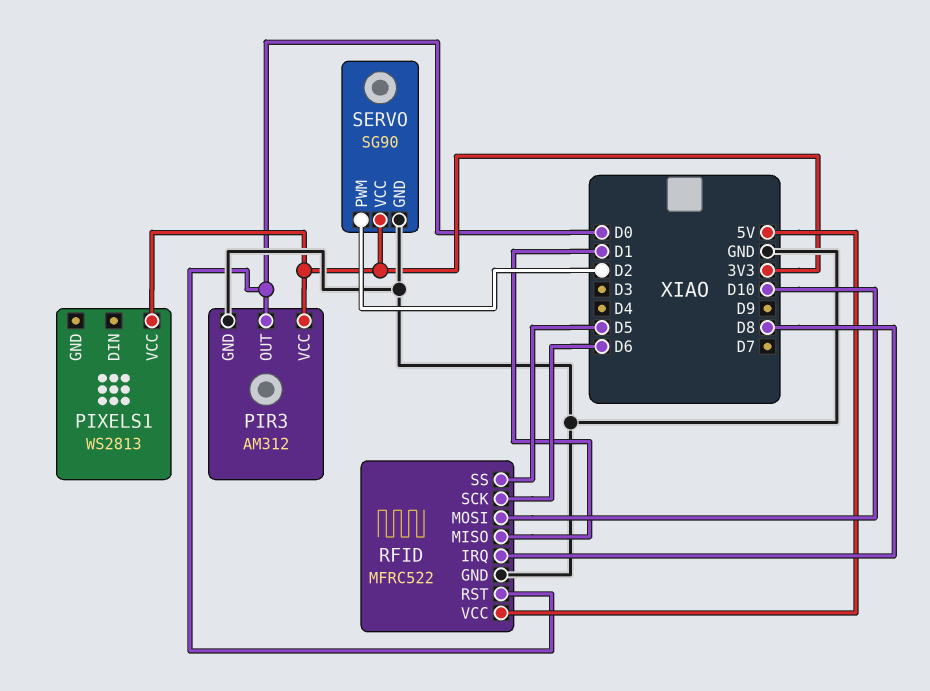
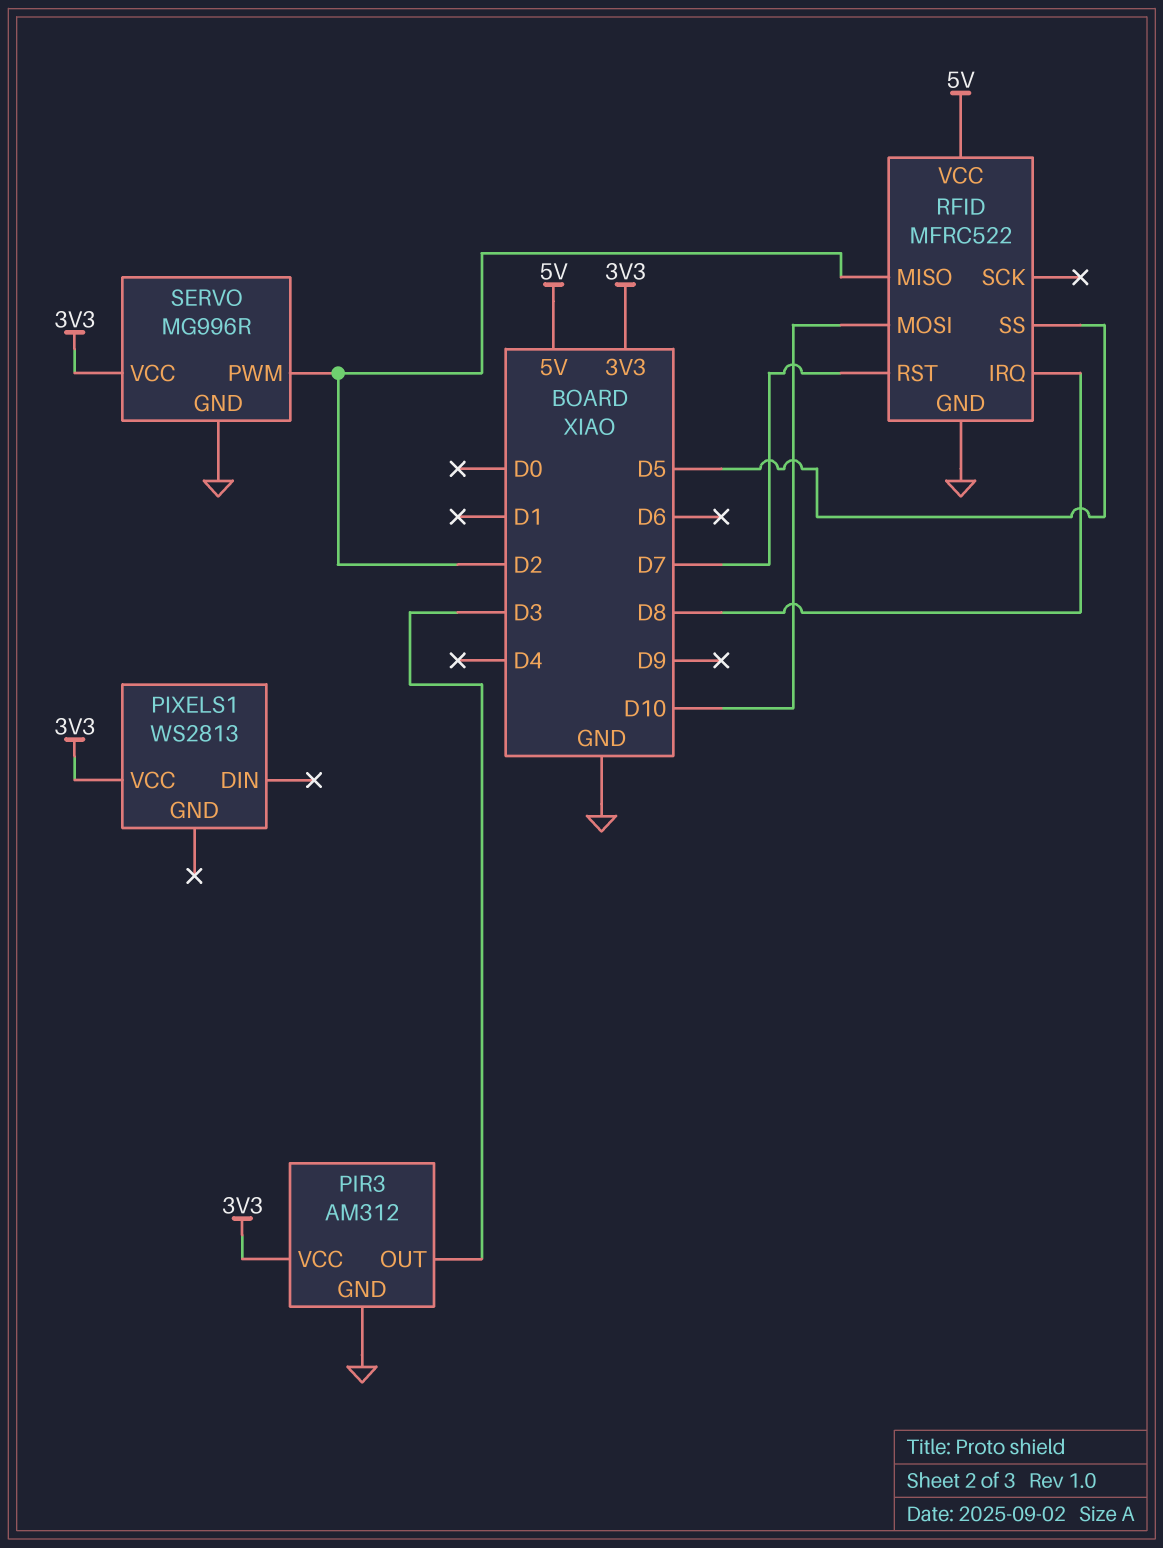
PIR3 pin OUT: D0 -> D3
RFID pin MISO: D1 -> D2
RFID pin RST: D0 -> D7
RFID pin SCK: D6 -> none
SERVO: SG90 -> MG996R

